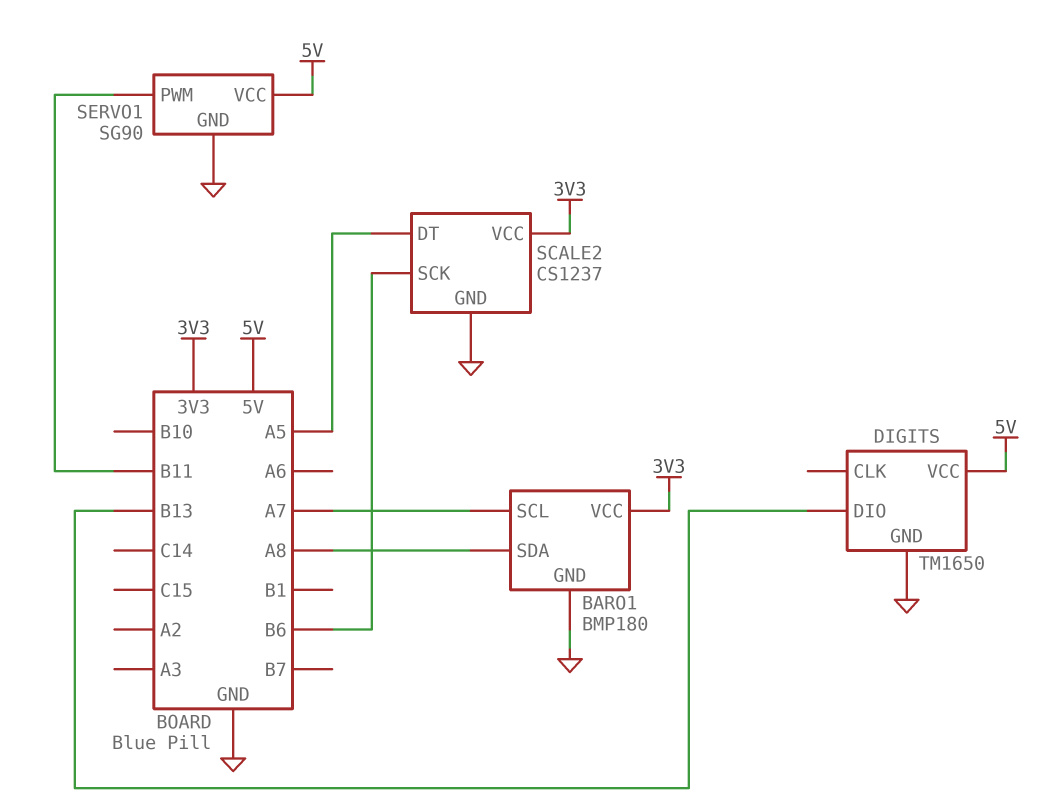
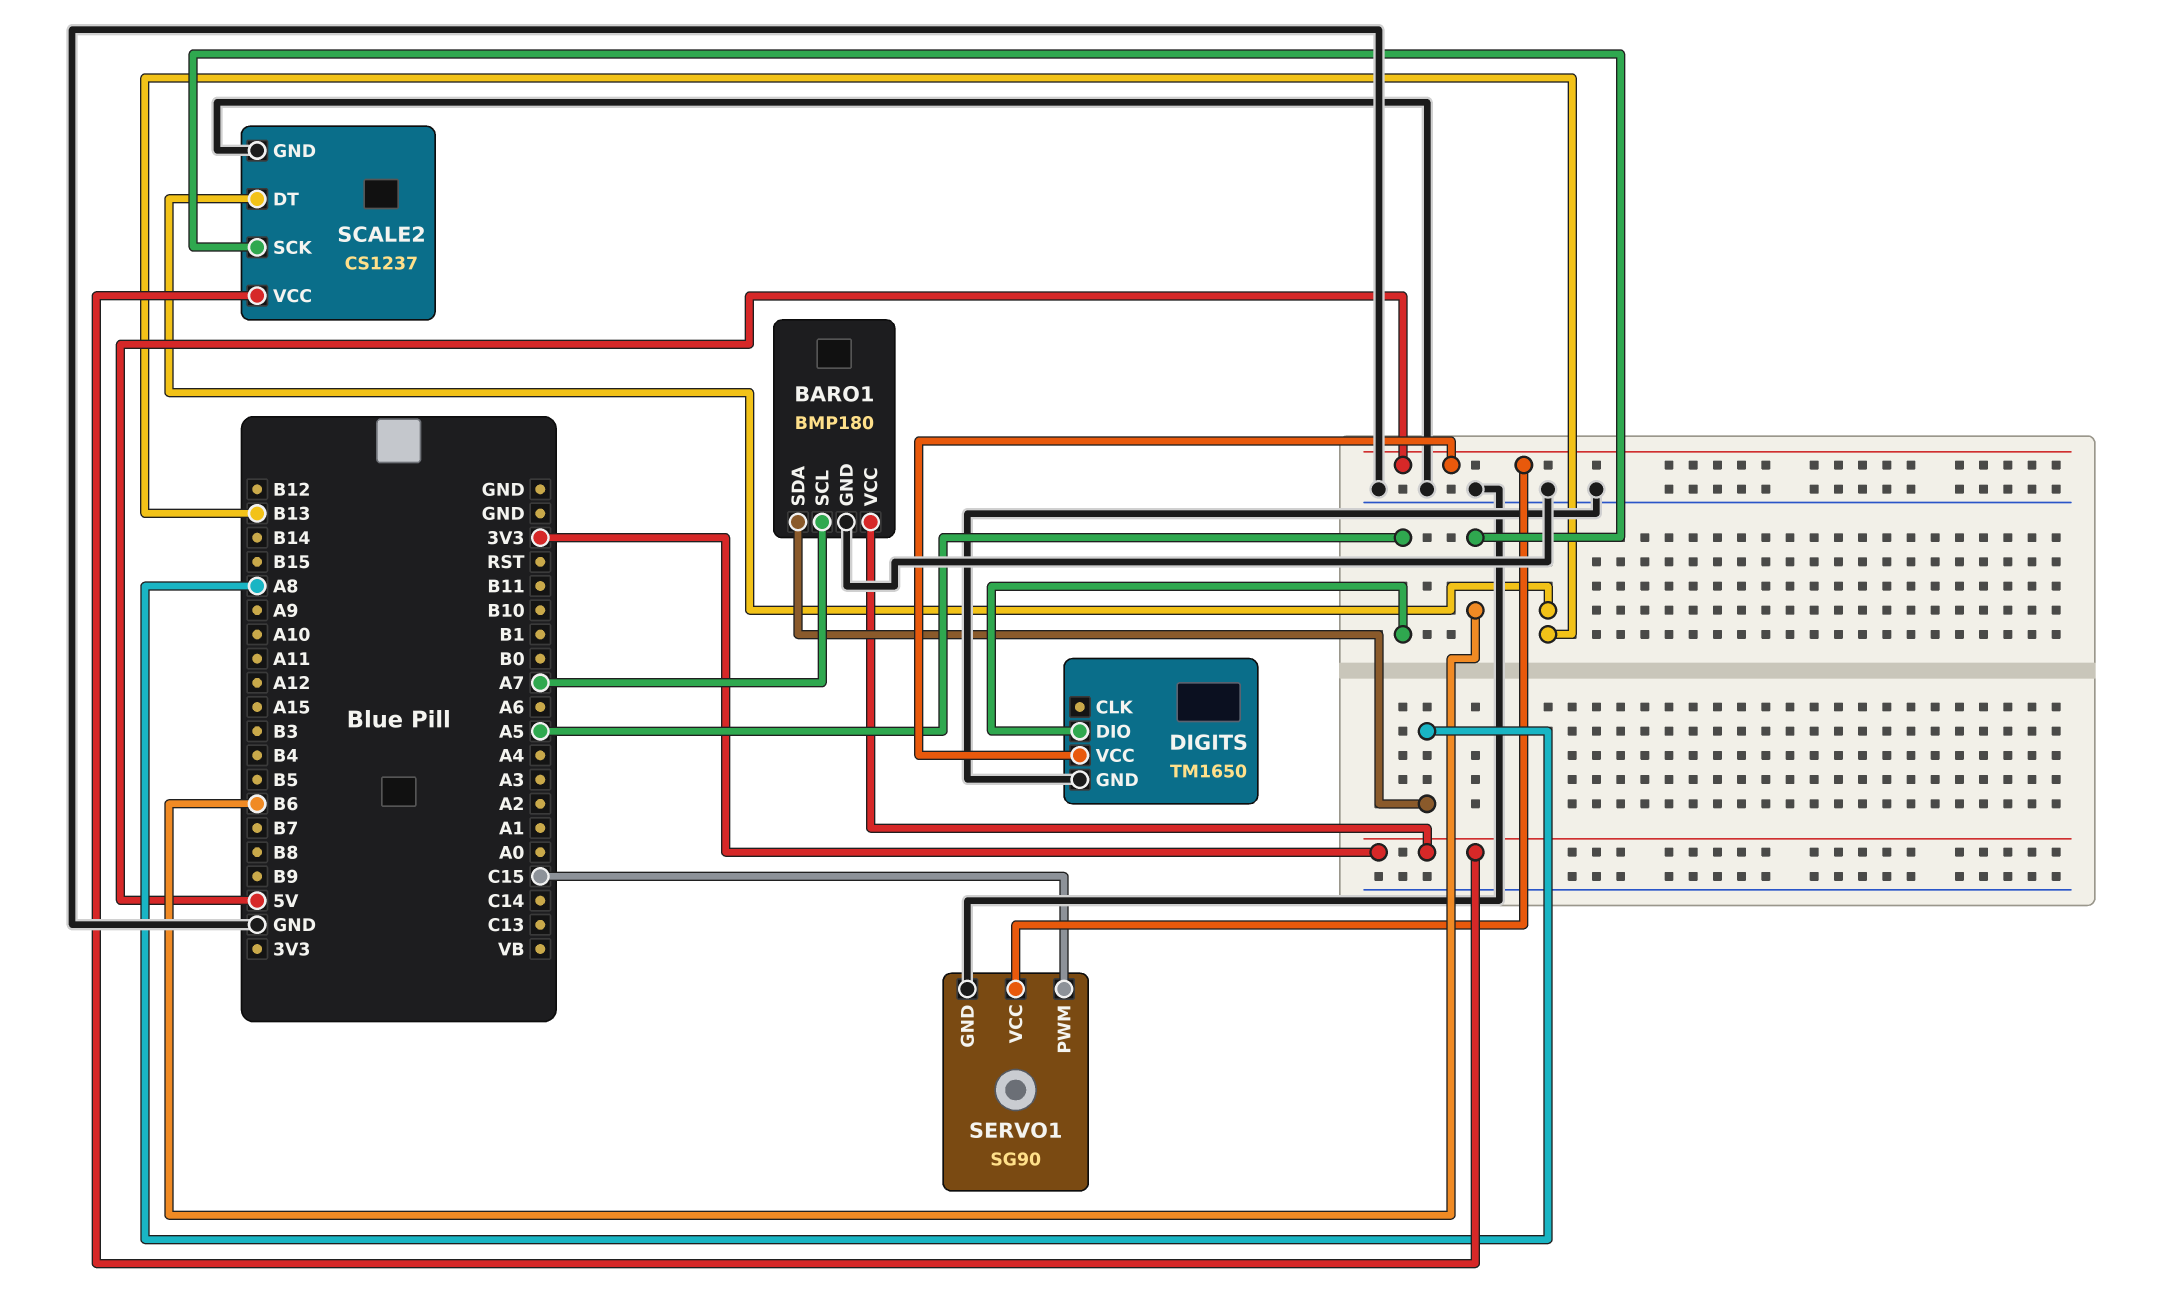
DIGITS pin DIO: B13 -> A5
SCALE2 pin DT: A5 -> B13
SERVO1 pin PWM: B11 -> C15

